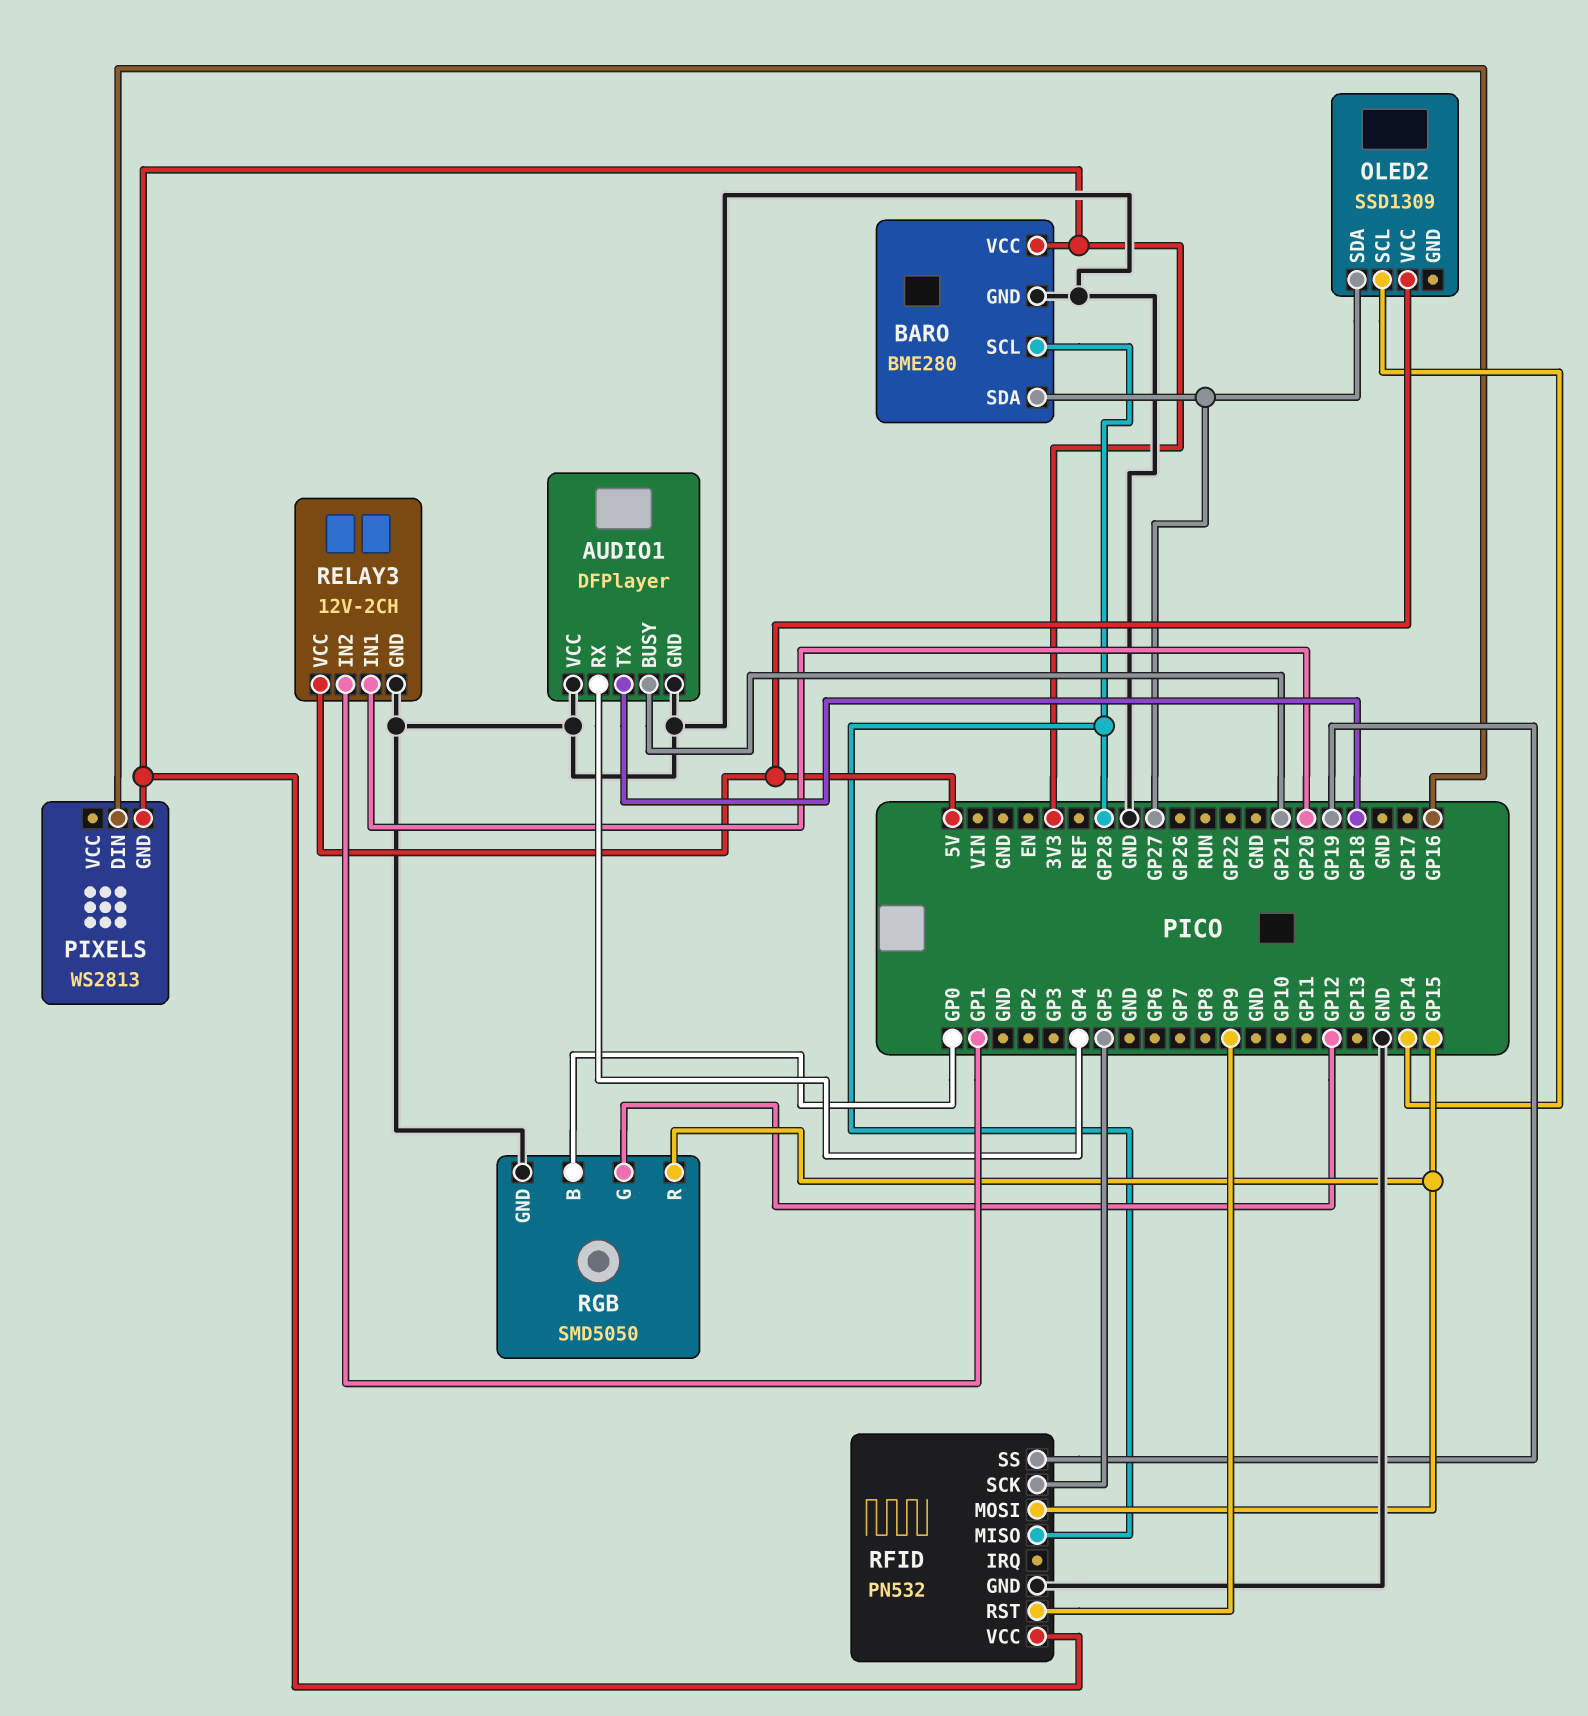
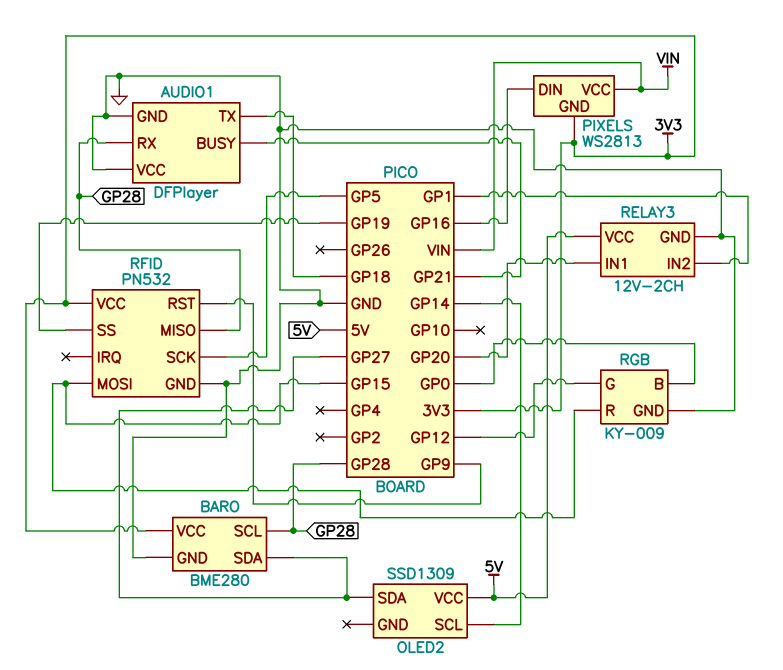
AUDIO1 pin RX: GP4 -> GP28
PIXELS pin VCC: none -> VIN
RGB: SMD5050 -> KY-009

